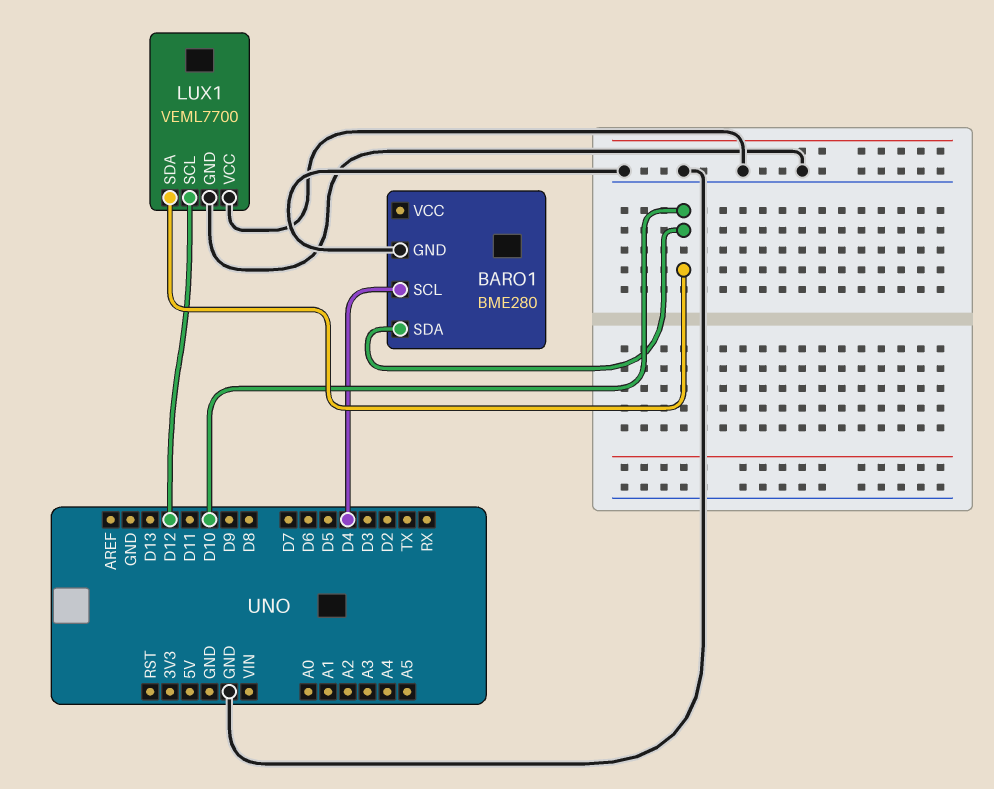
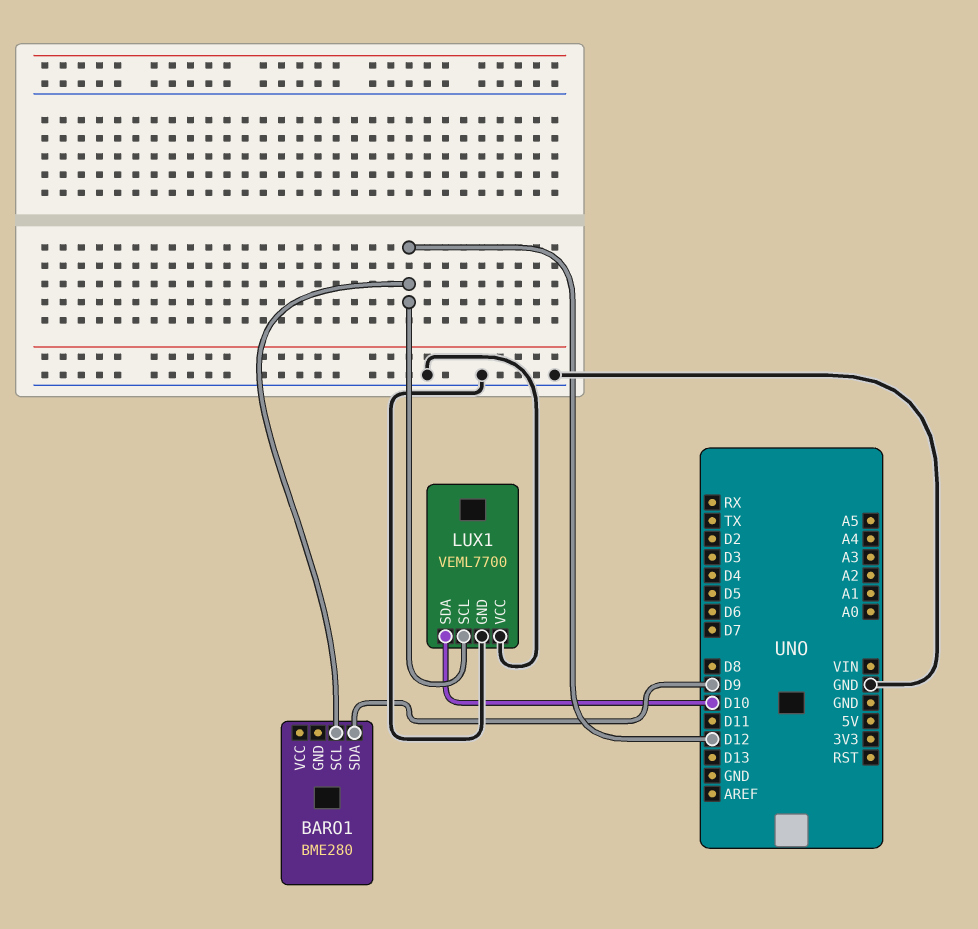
BARO1 pin GND: GND -> none
BARO1 pin SCL: D4 -> D12
BARO1 pin SDA: D10 -> D9

